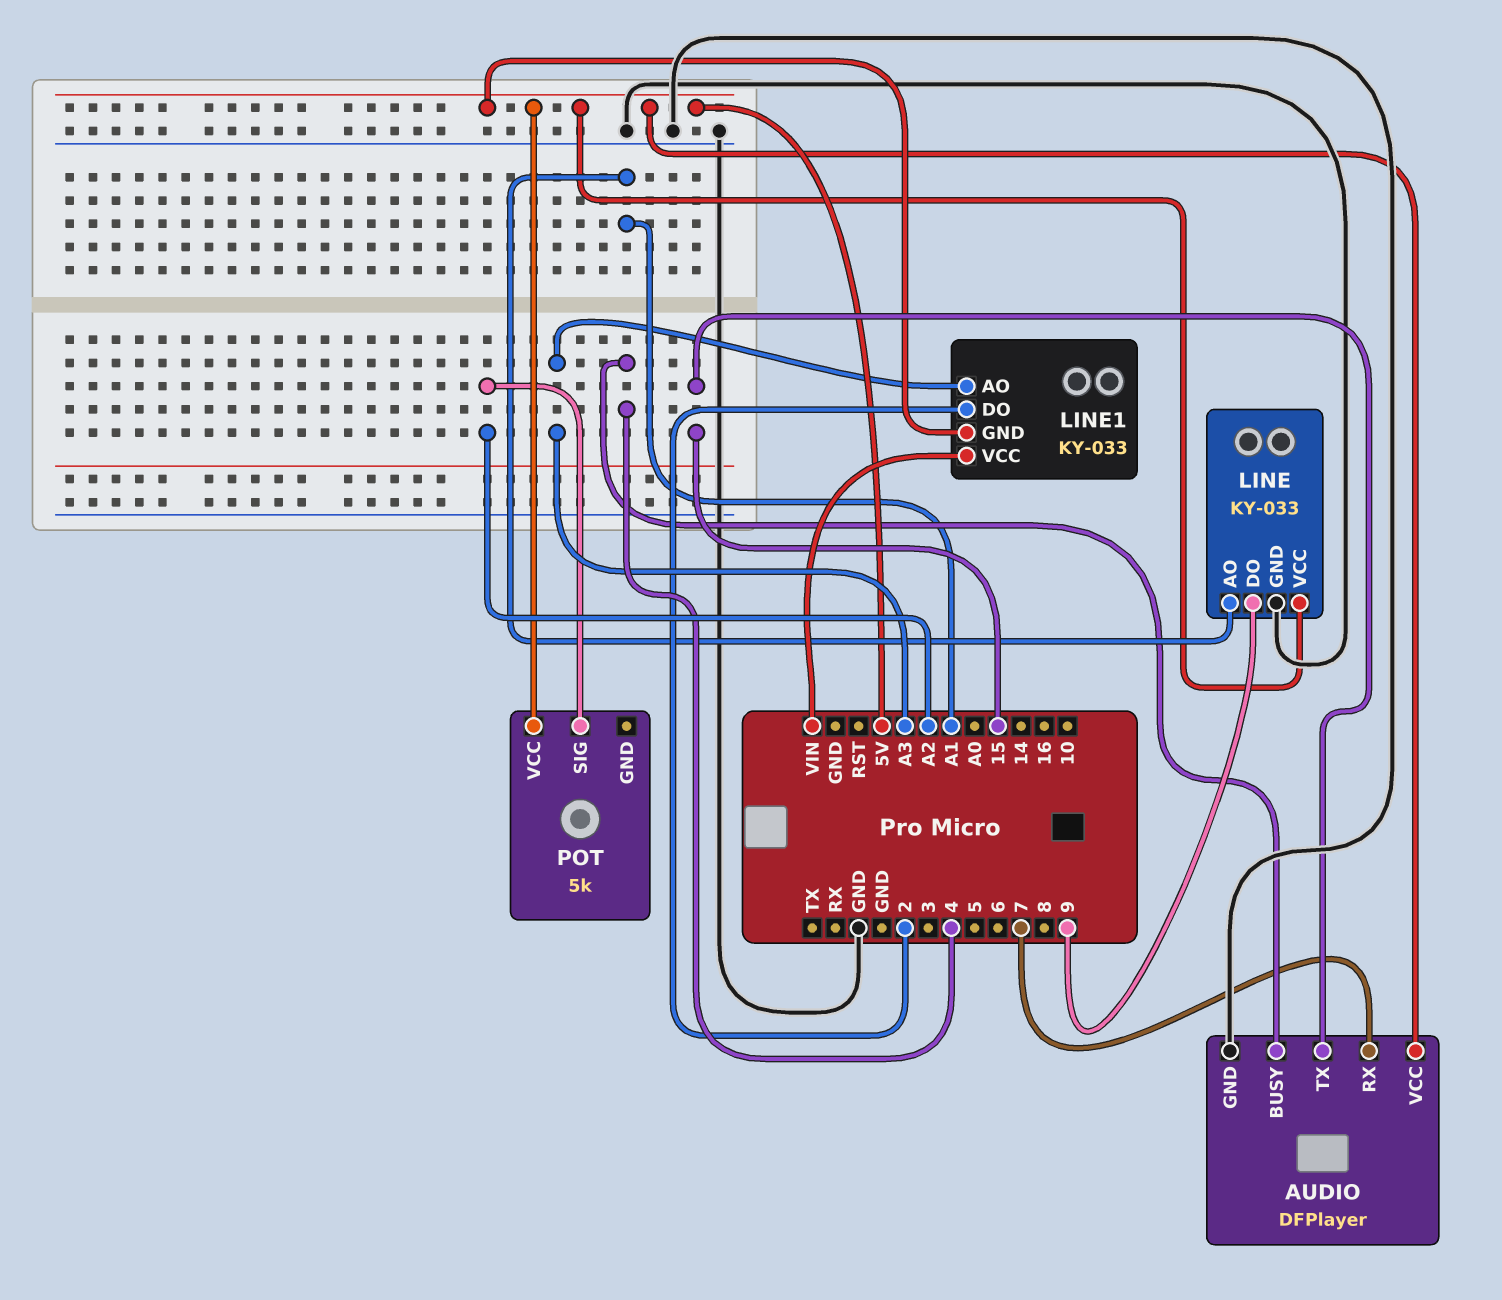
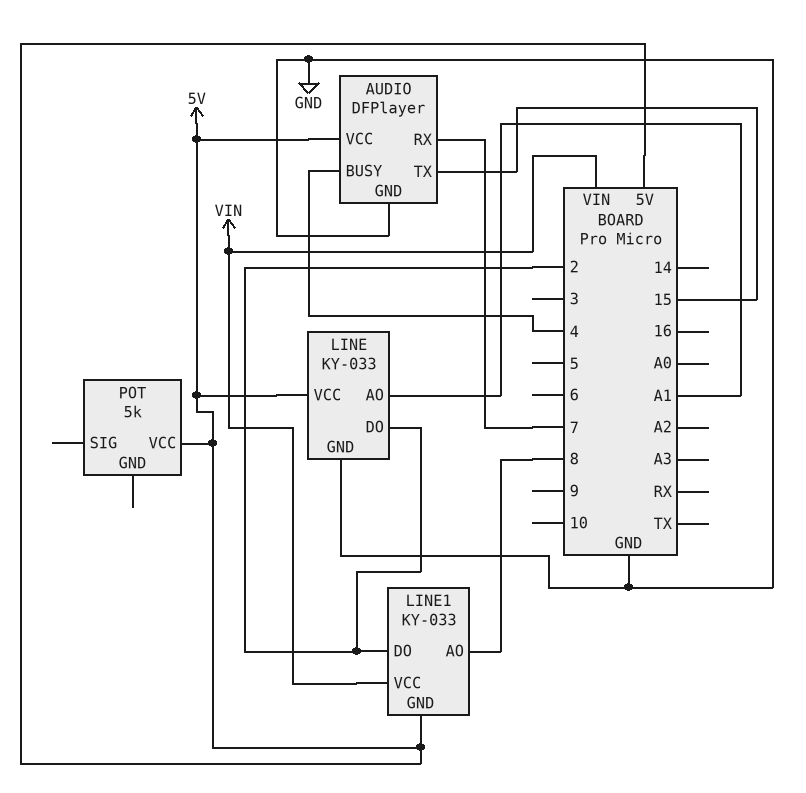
LINE pin DO: 9 -> 2
LINE1 pin AO: A3 -> 8
POT pin SIG: A2 -> none

